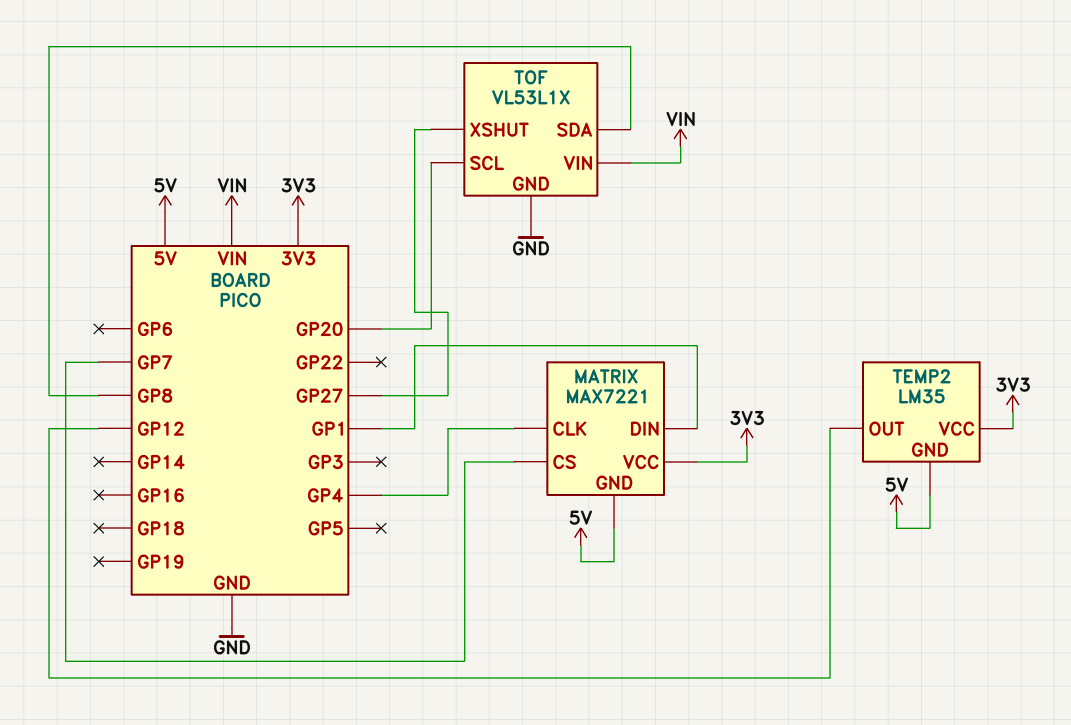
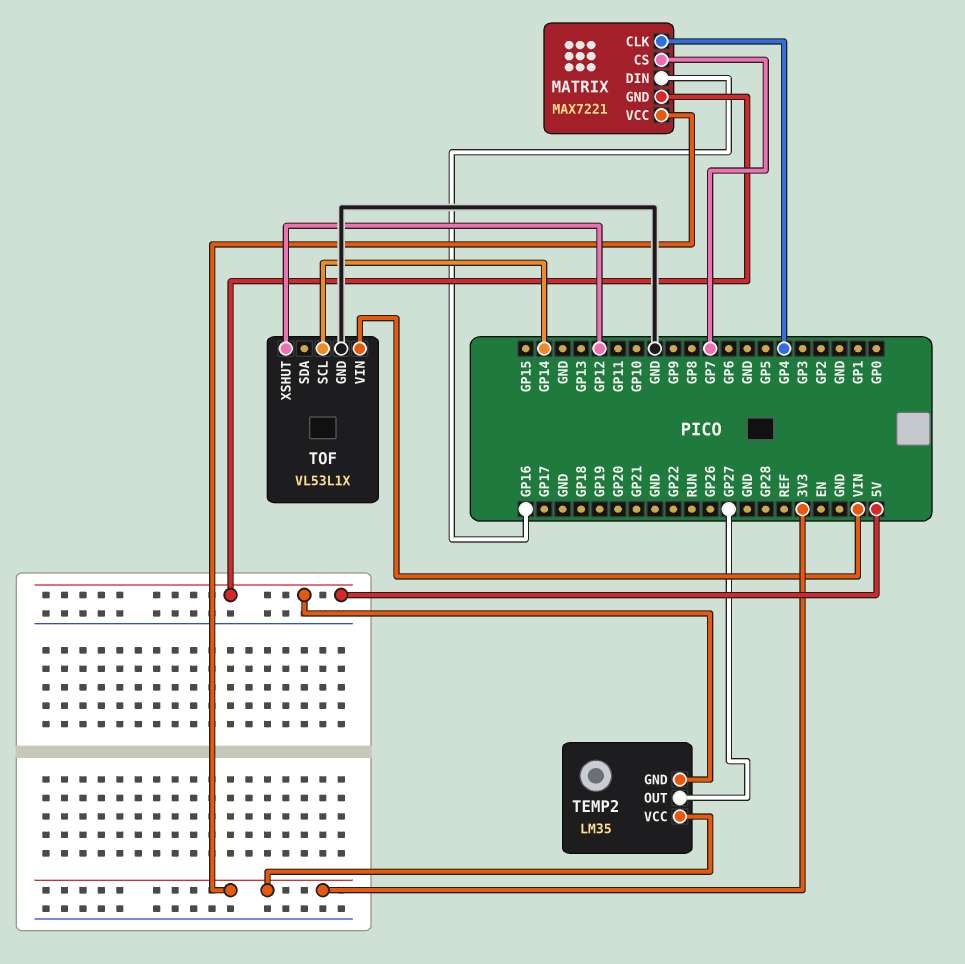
MATRIX pin DIN: GP1 -> GP16
TEMP2 pin OUT: GP12 -> GP27
TOF pin SCL: GP20 -> GP14
TOF pin SDA: GP8 -> none
TOF pin XSHUT: GP27 -> GP12

